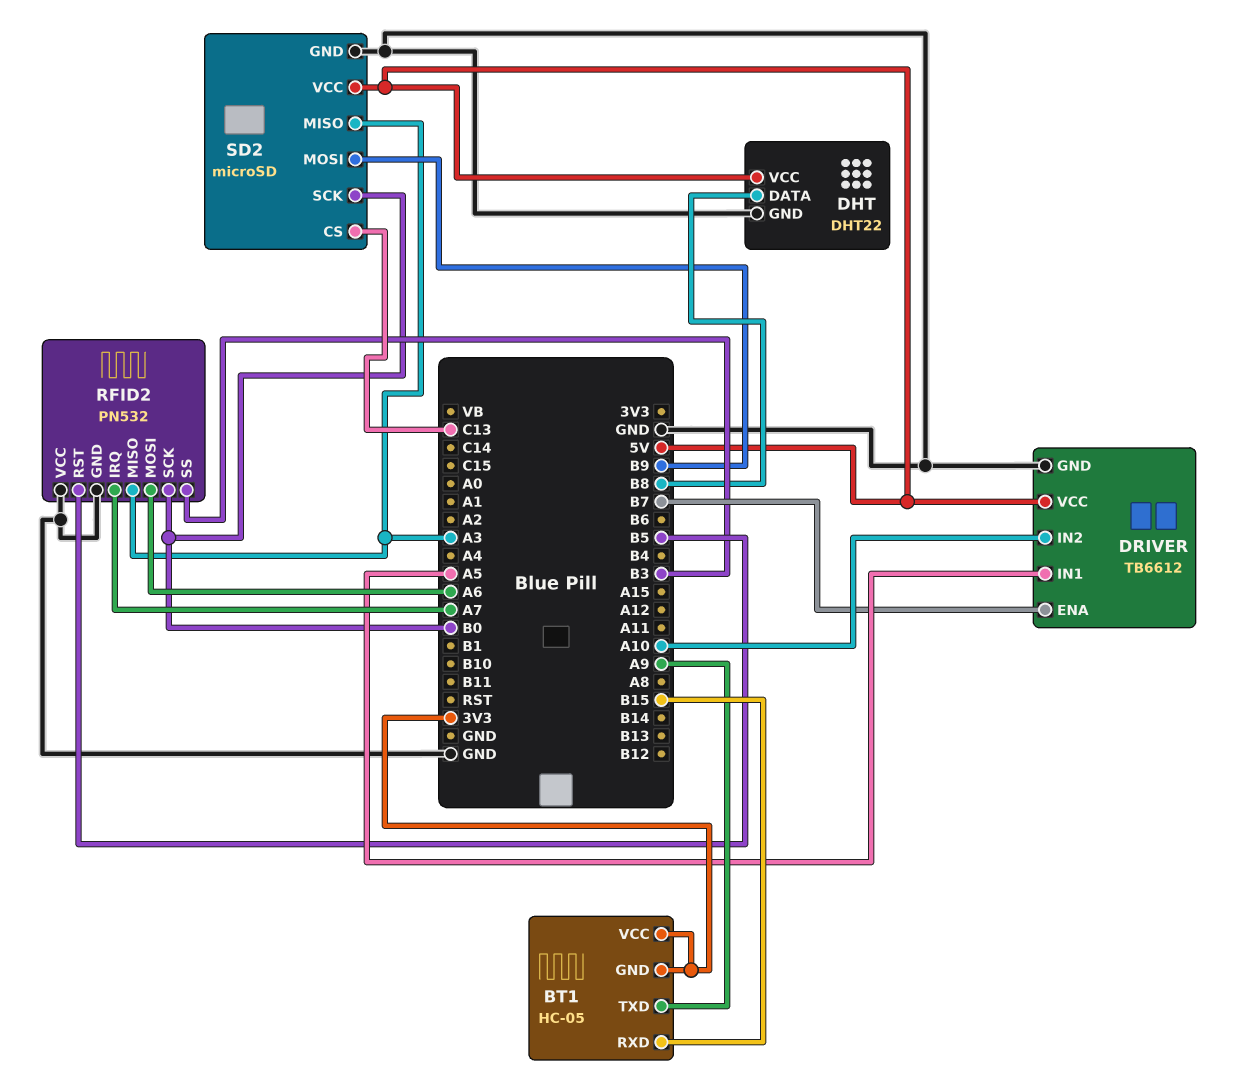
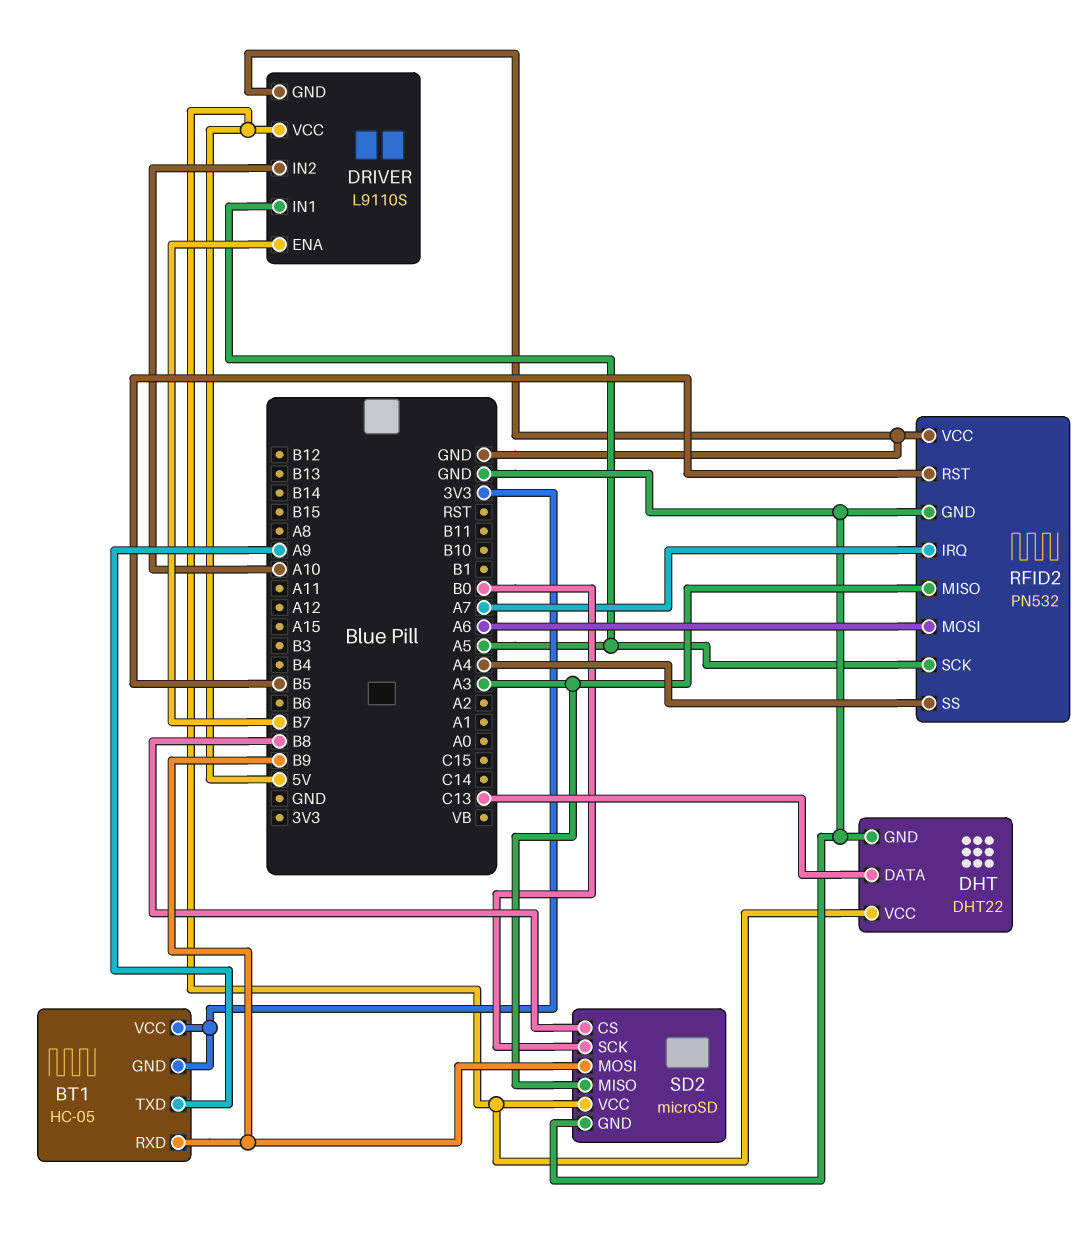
BT1 pin RXD: B15 -> B9
DHT pin DATA: B8 -> C13
DRIVER: TB6612 -> L9110S
RFID2 pin SCK: B0 -> A5
RFID2 pin SS: B3 -> A4
SD2 pin CS: C13 -> B8

